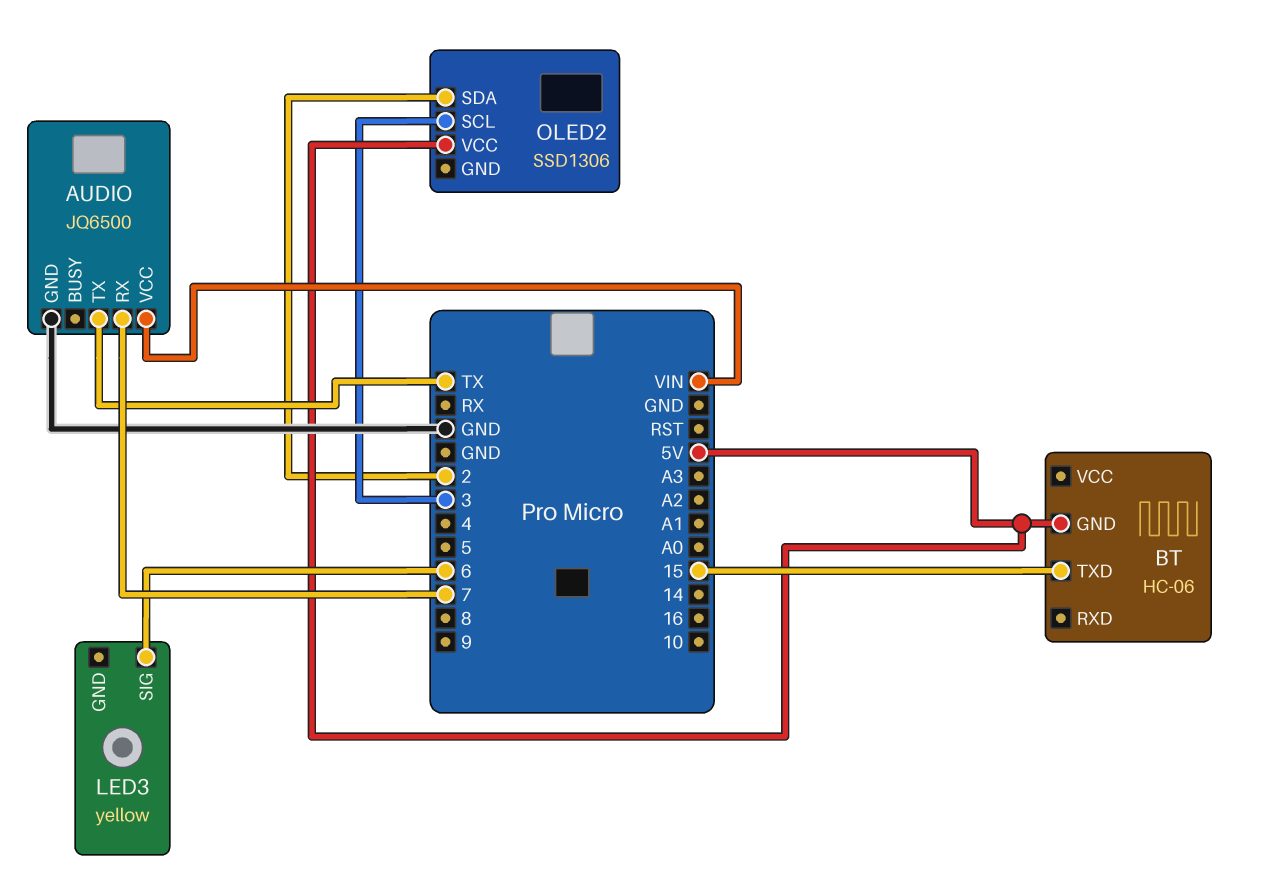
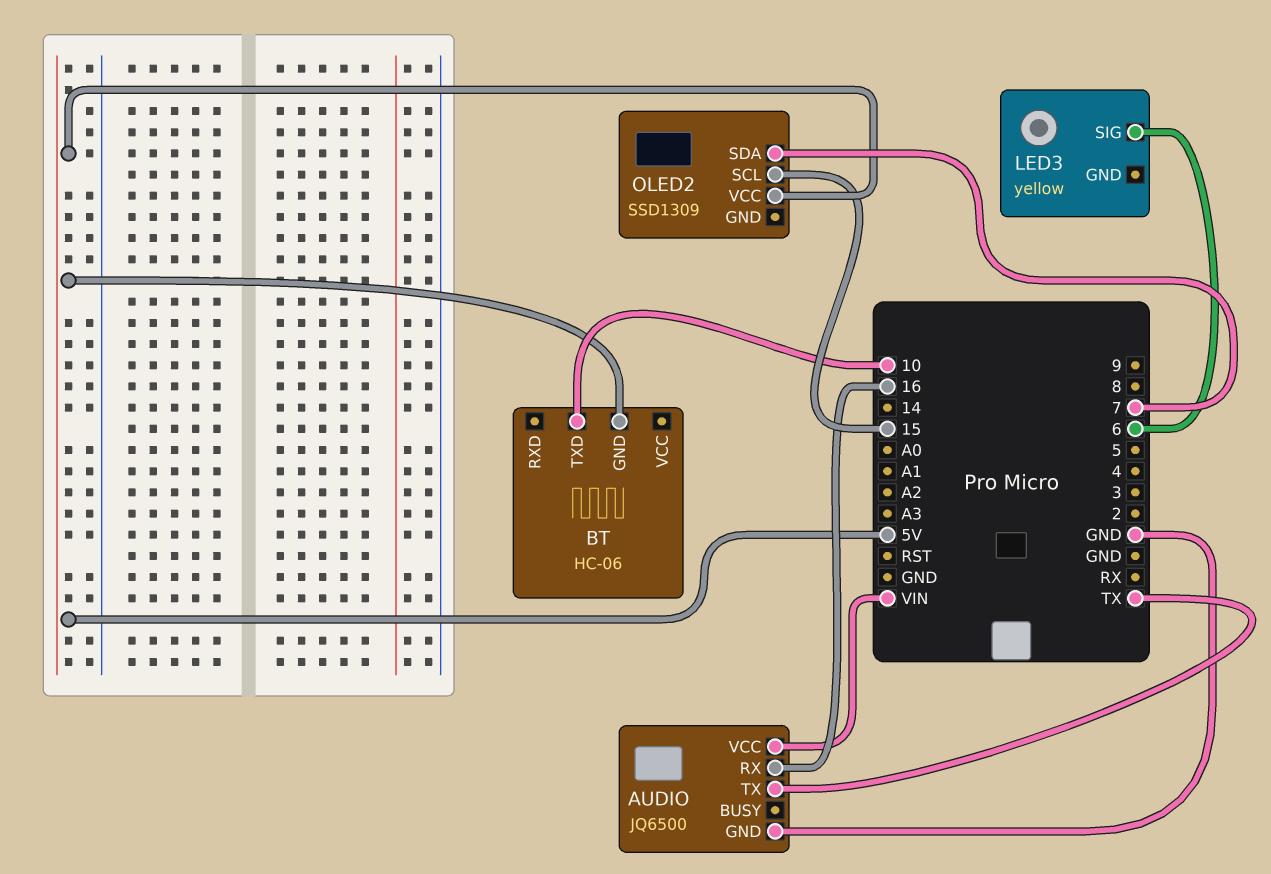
AUDIO pin RX: 7 -> 16
BT pin TXD: 15 -> 10
OLED2: SSD1306 -> SSD1309
OLED2 pin SCL: 3 -> 15
OLED2 pin SDA: 2 -> 7

